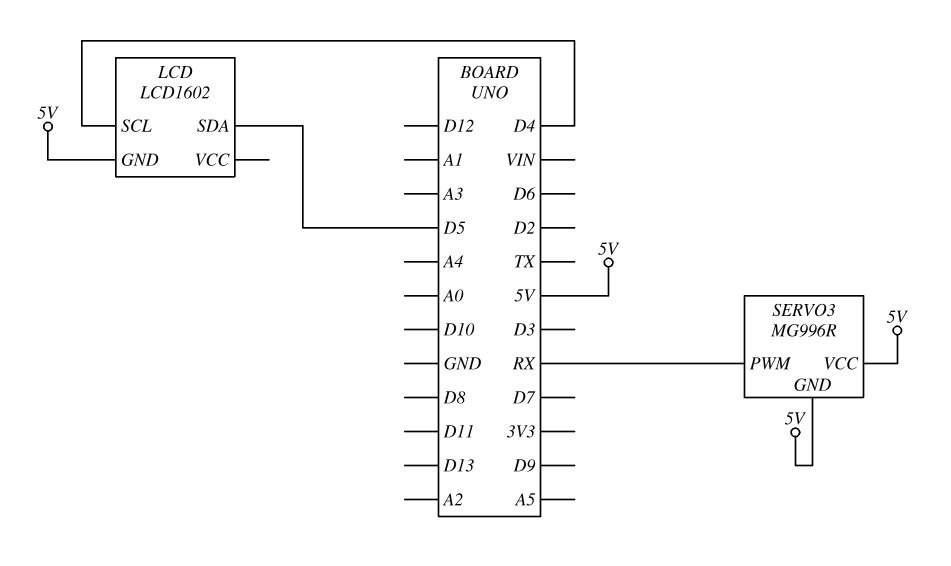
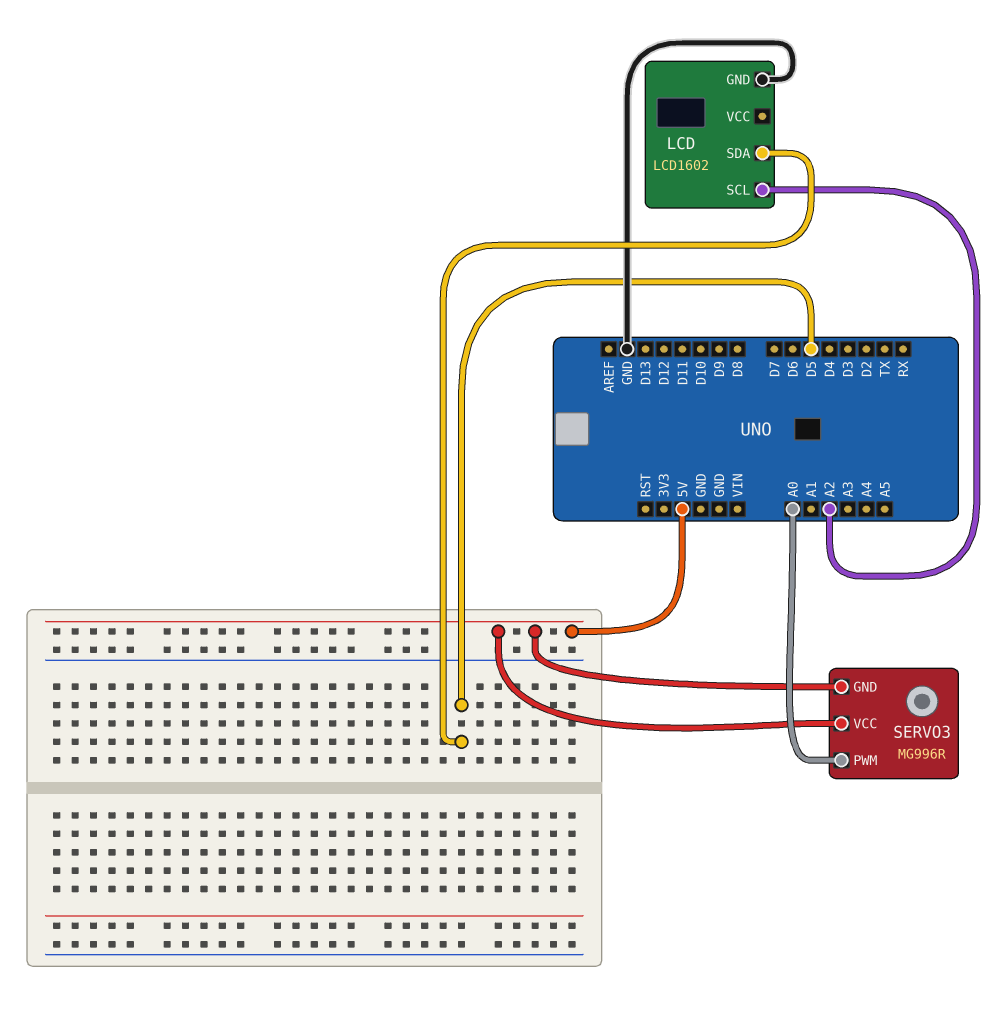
LCD pin GND: 5V -> GND
LCD pin SCL: D4 -> A2
SERVO3 pin PWM: RX -> A0

